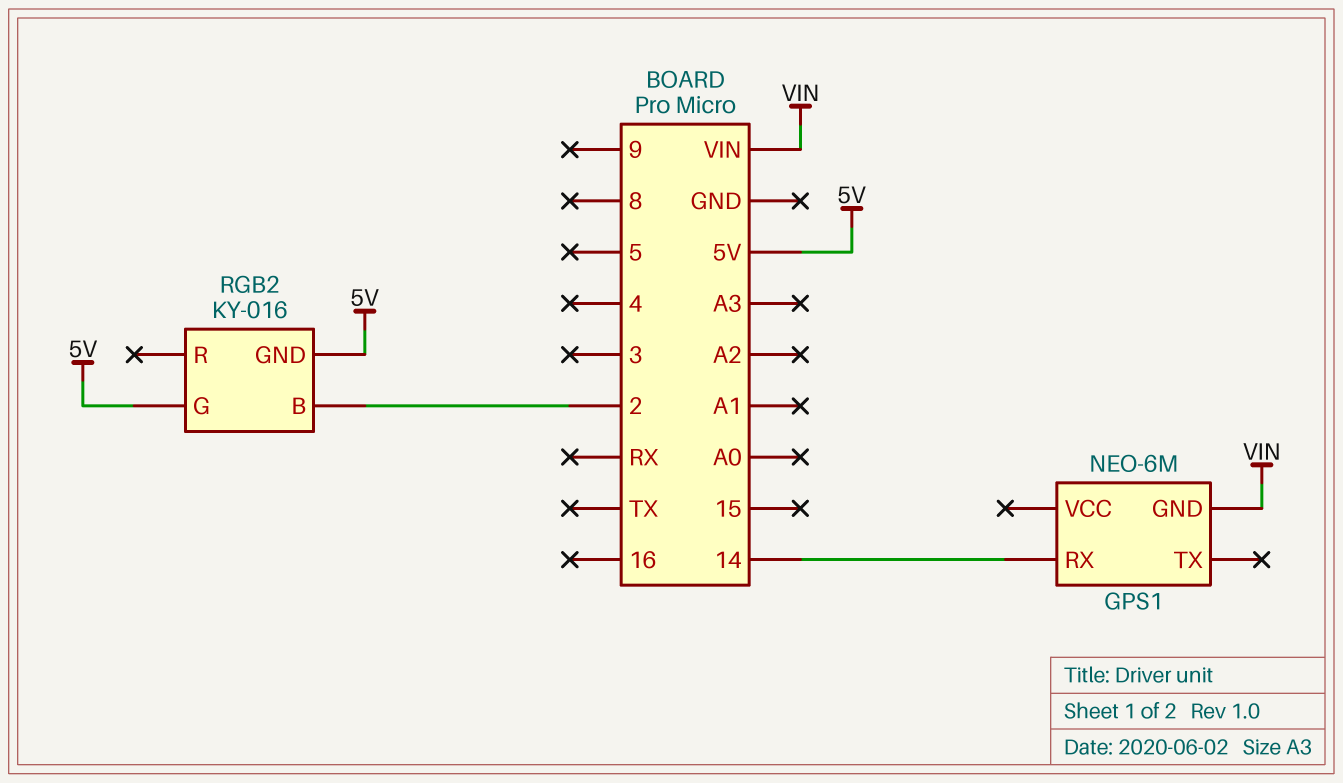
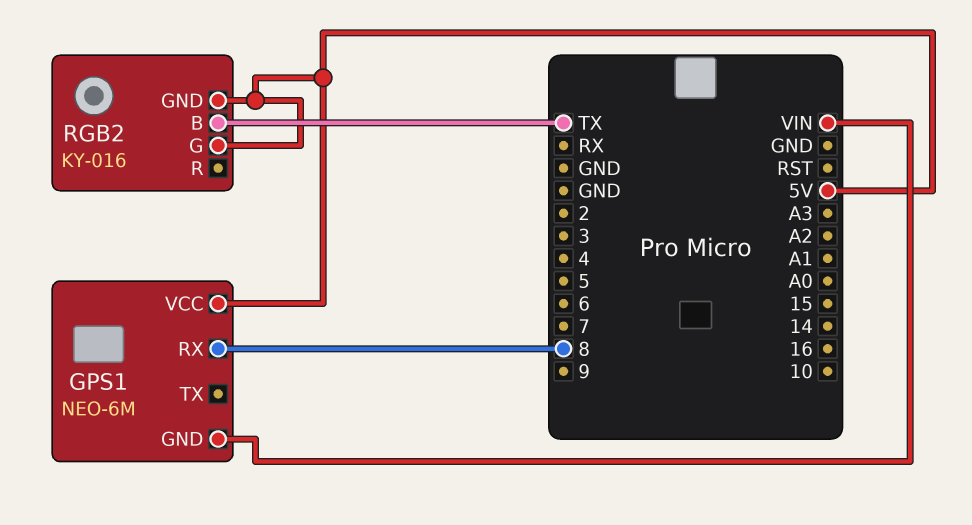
GPS1 pin RX: 14 -> 8
GPS1 pin VCC: none -> 5V
RGB2 pin B: 2 -> TX

